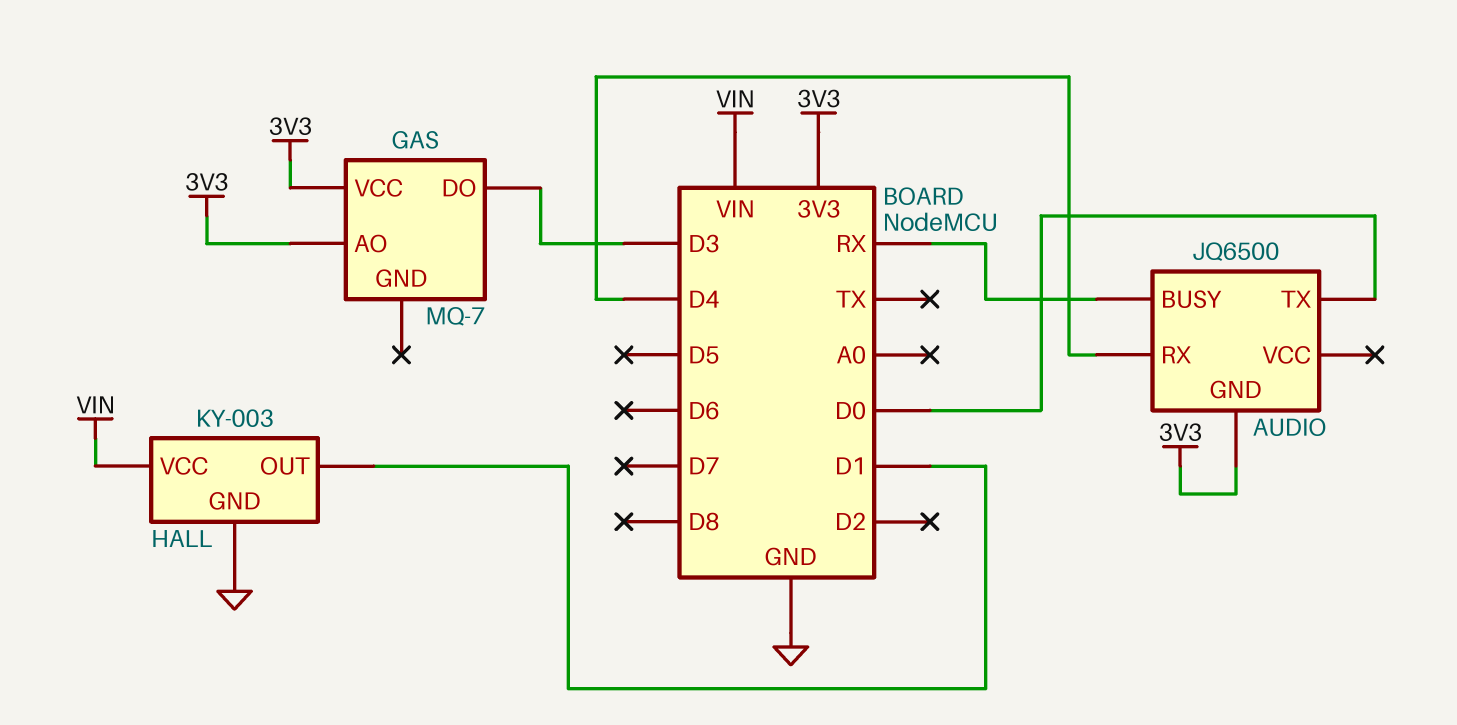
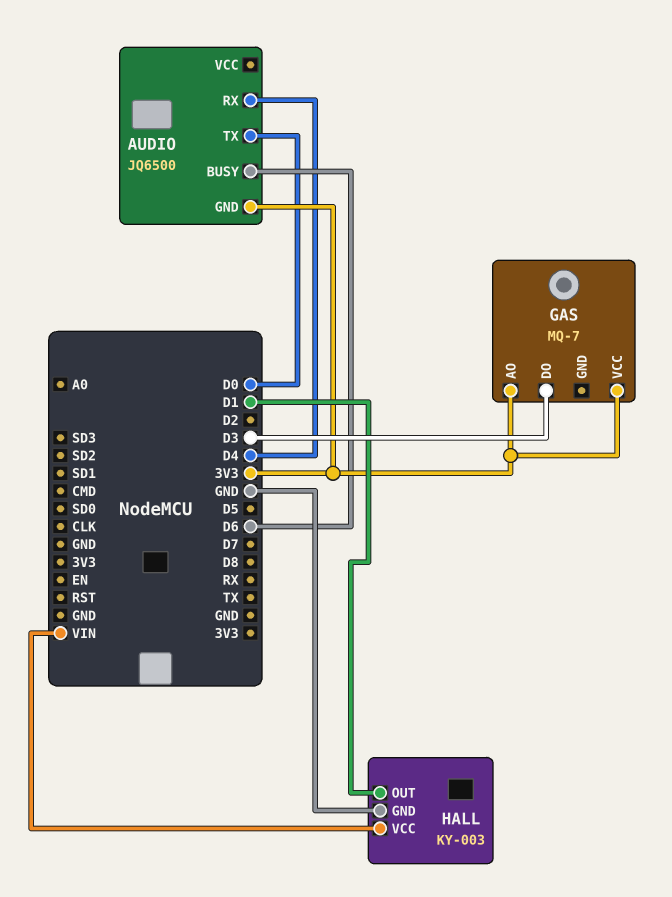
AUDIO pin BUSY: RX -> D6

